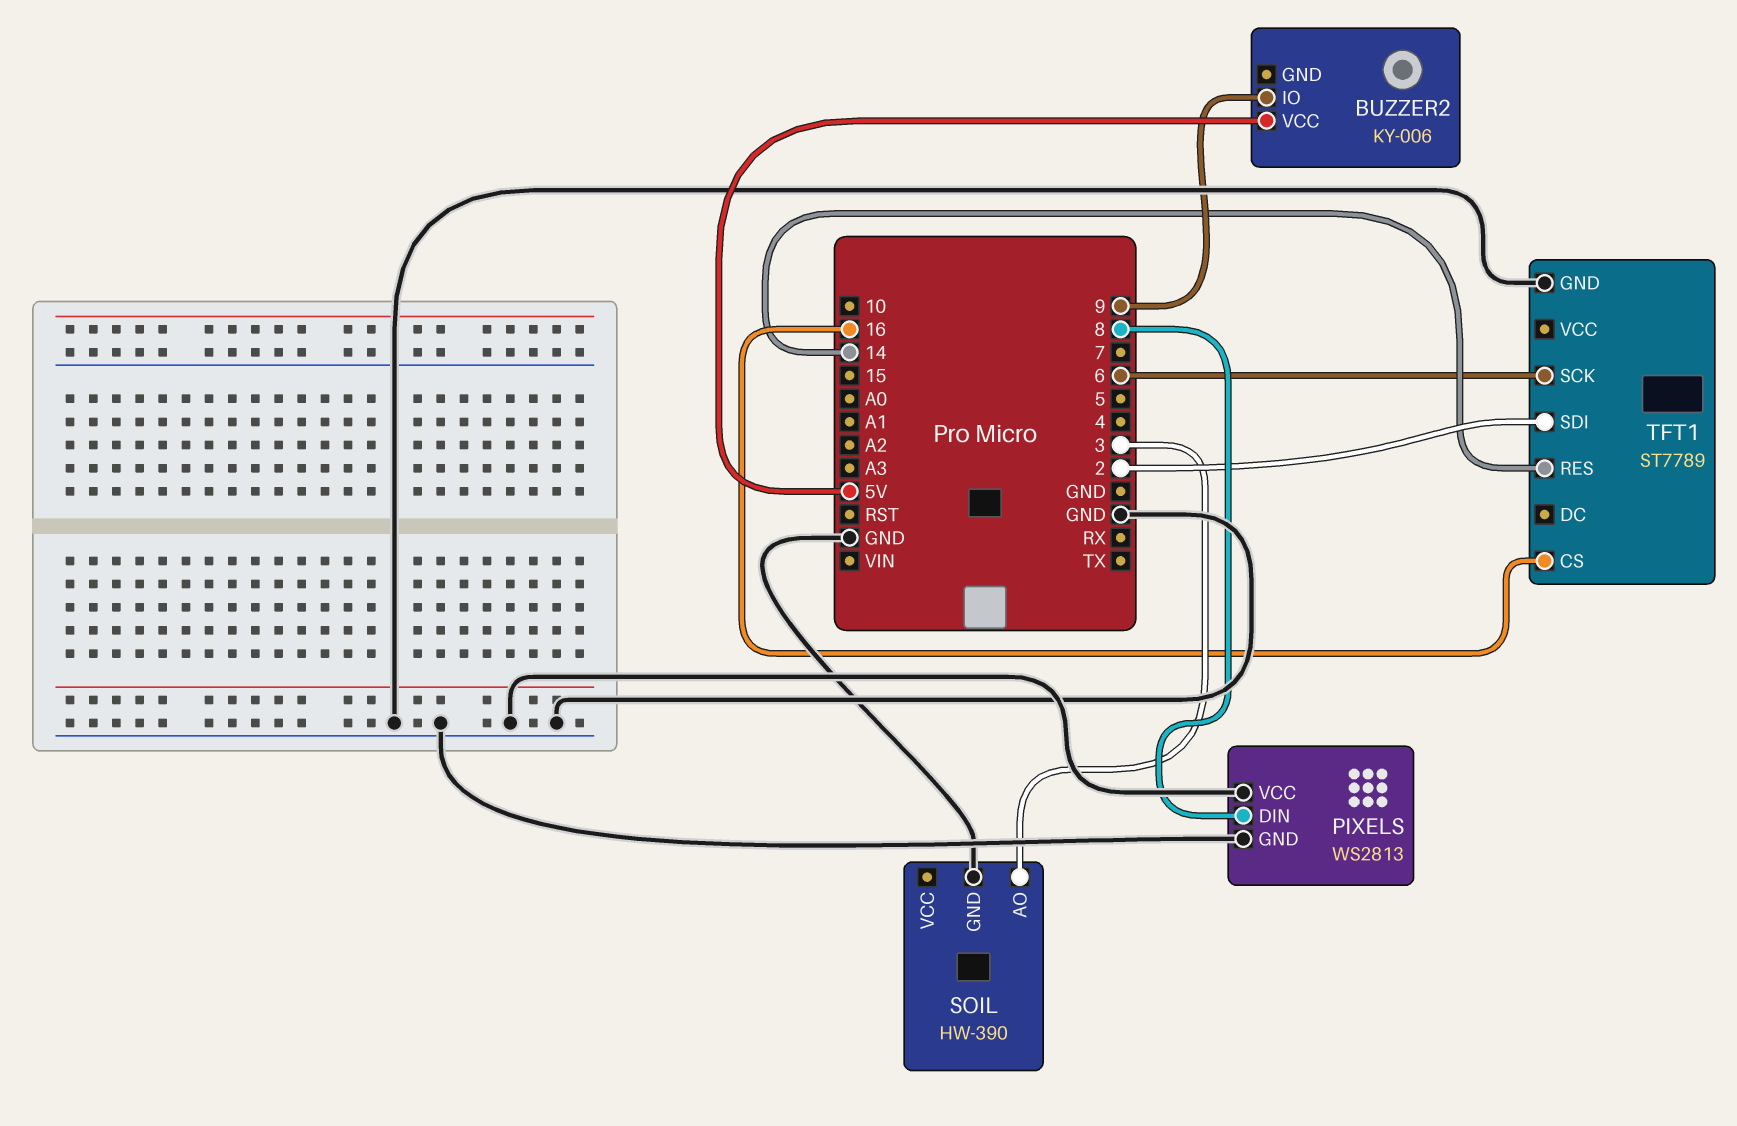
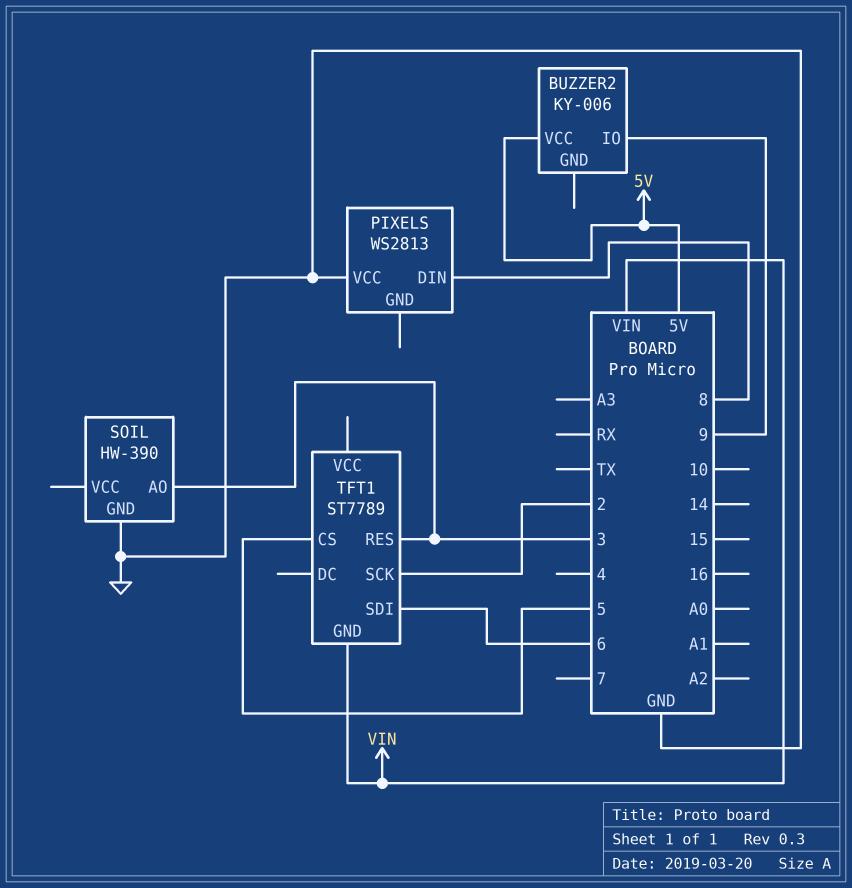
PIXELS pin GND: GND -> none
TFT1 pin CS: 16 -> 5
TFT1 pin GND: GND -> VIN
TFT1 pin RES: 14 -> 3
TFT1 pin SCK: 6 -> 2
TFT1 pin SDI: 2 -> 6

